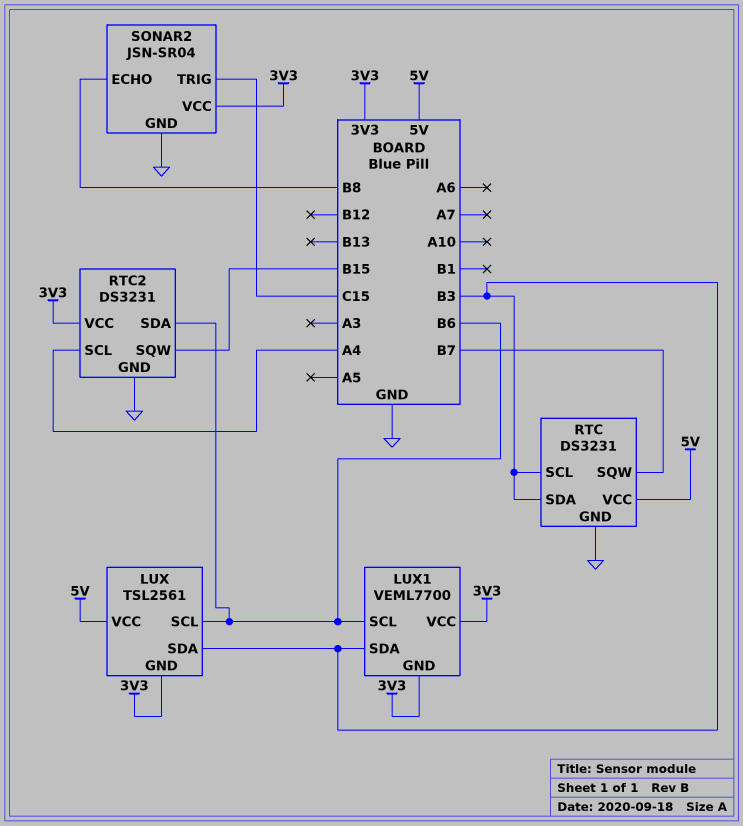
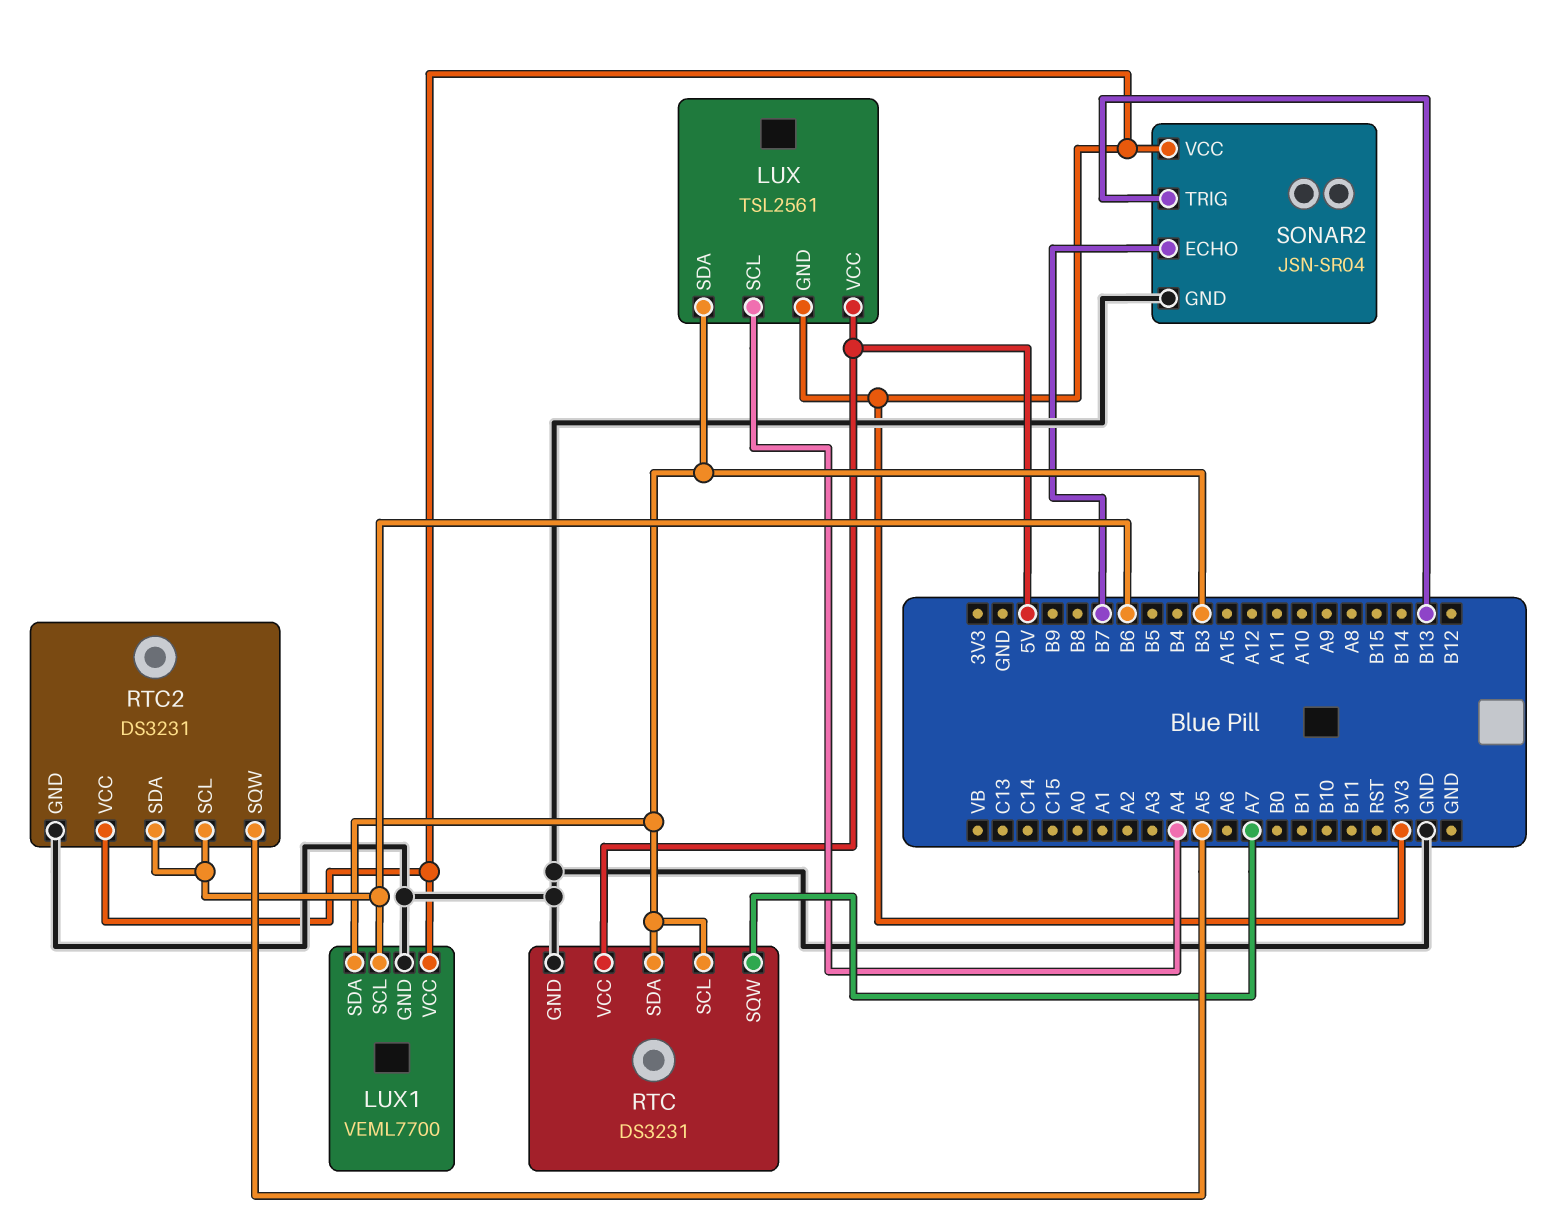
LUX pin SCL: B6 -> A4
LUX1 pin GND: 3V3 -> GND
RTC pin SQW: B7 -> A7
RTC2 pin SCL: A4 -> B6
RTC2 pin SQW: B15 -> A5
SONAR2 pin ECHO: B8 -> B7
SONAR2 pin TRIG: C15 -> B13

